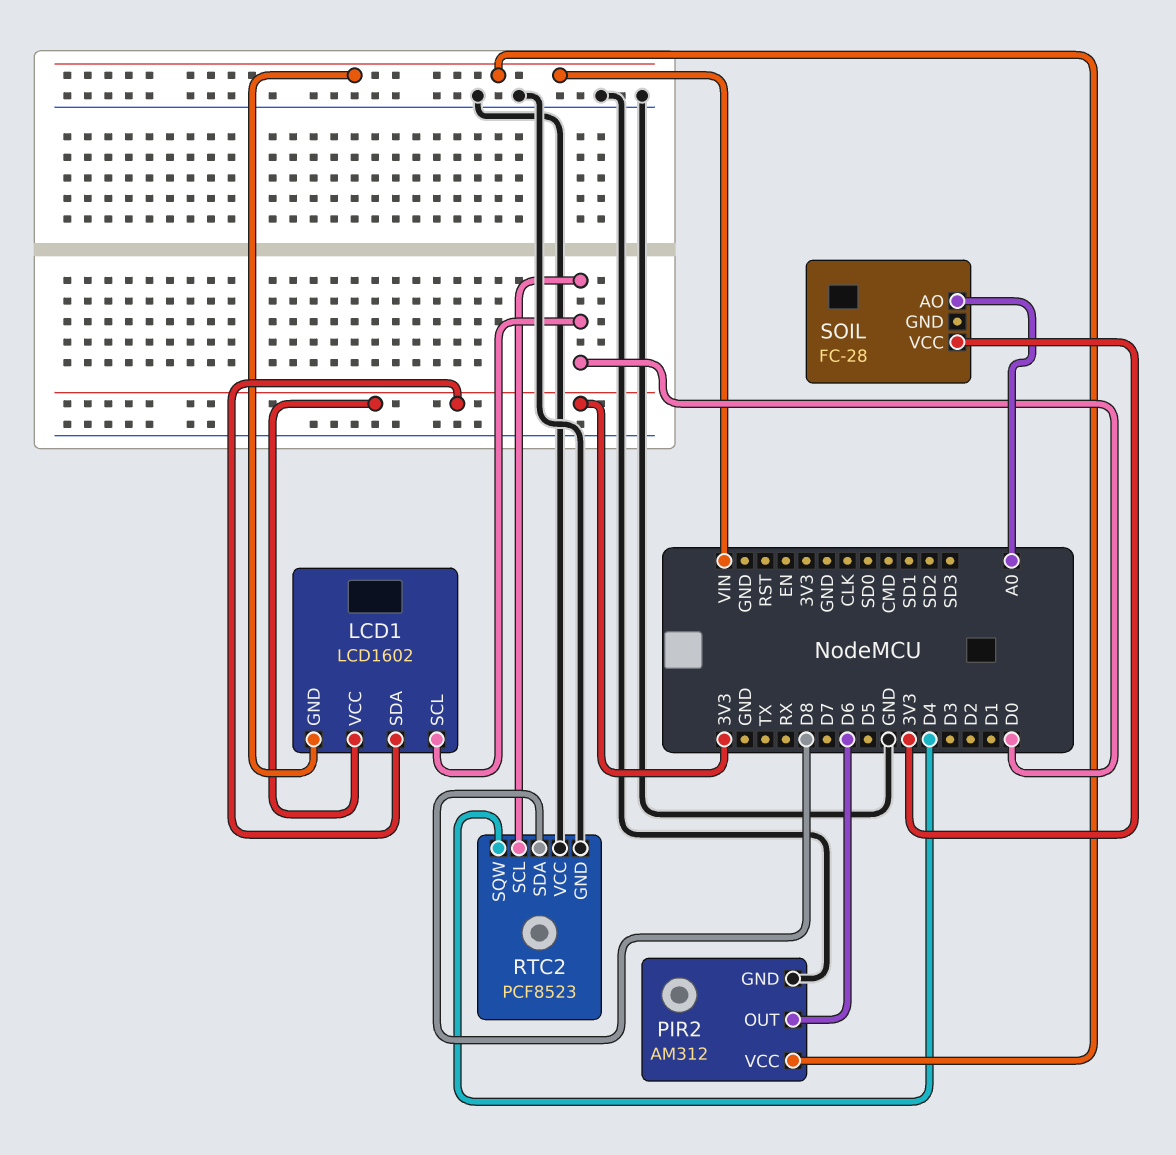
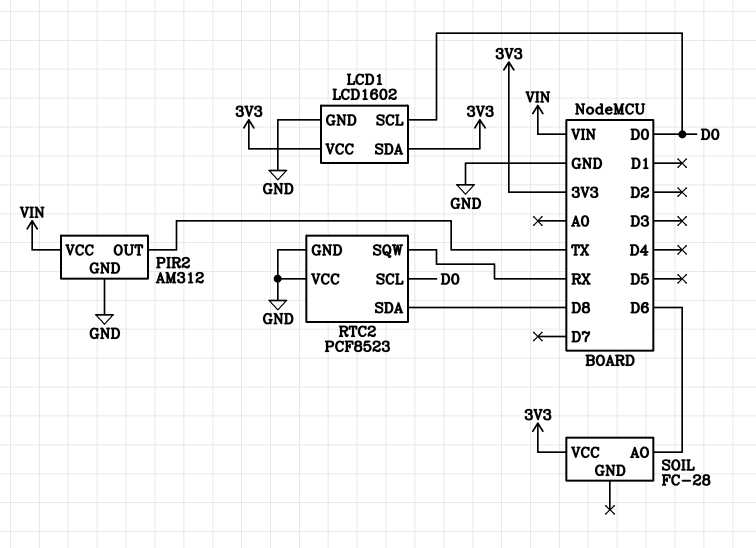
LCD1 pin GND: VIN -> GND
PIR2 pin OUT: D6 -> TX
RTC2 pin SQW: D4 -> RX
SOIL pin AO: A0 -> D6

